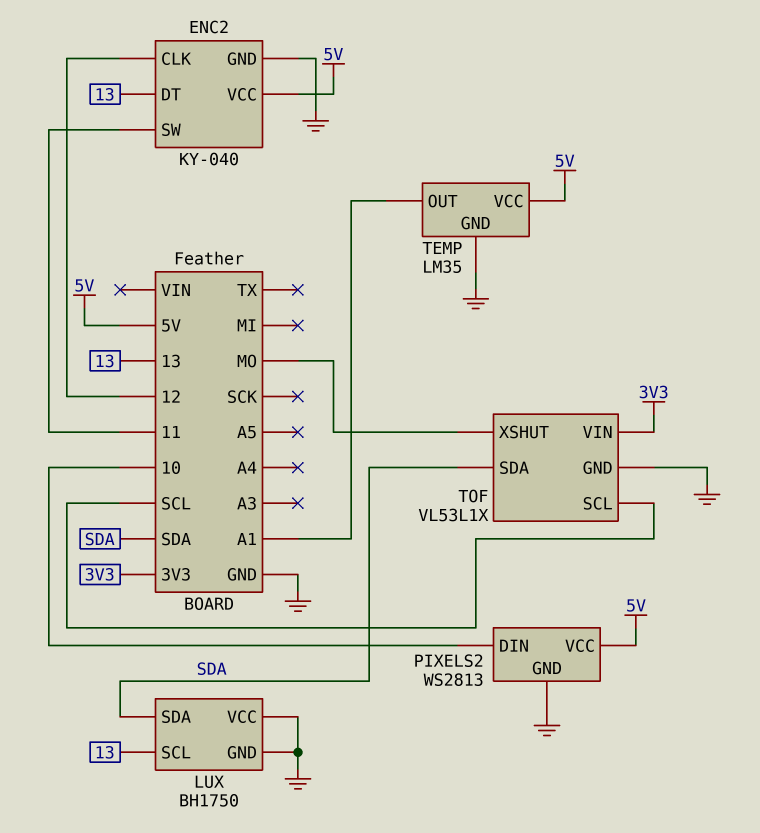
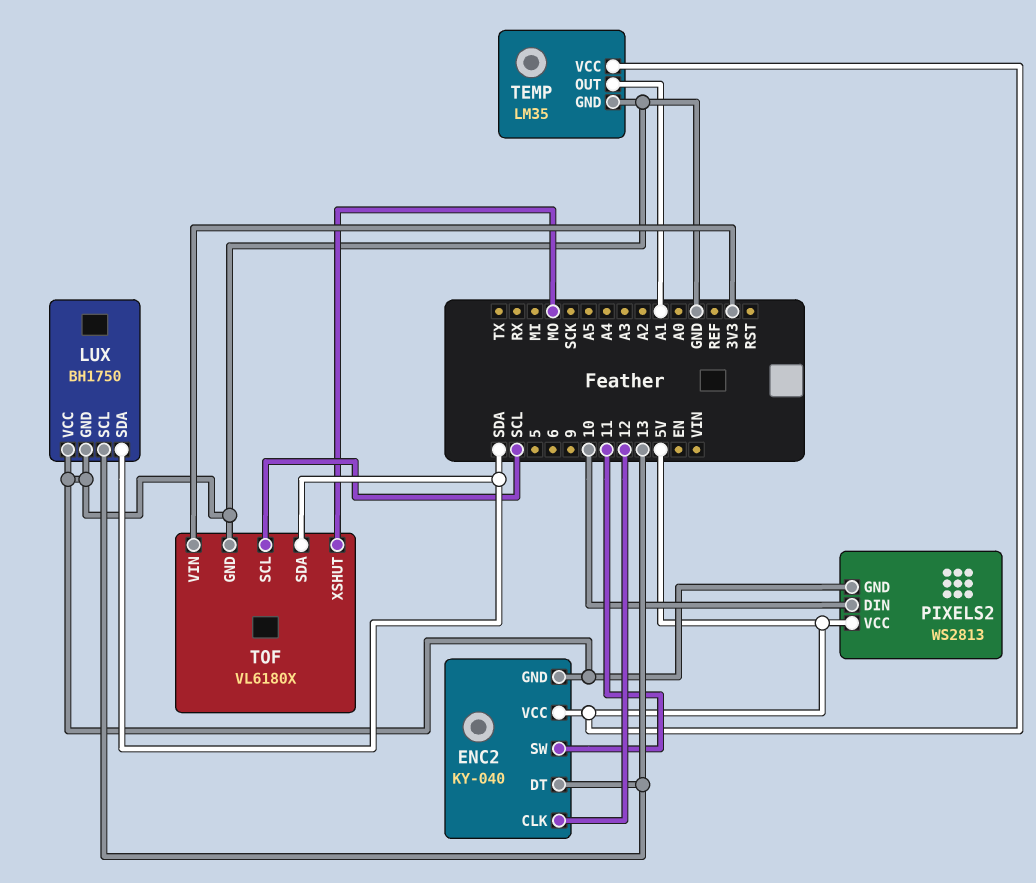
TOF: VL53L1X -> VL6180X

